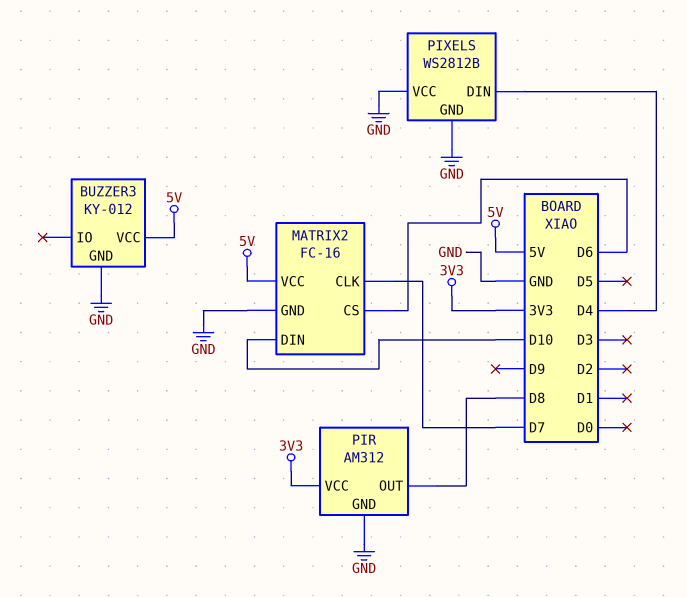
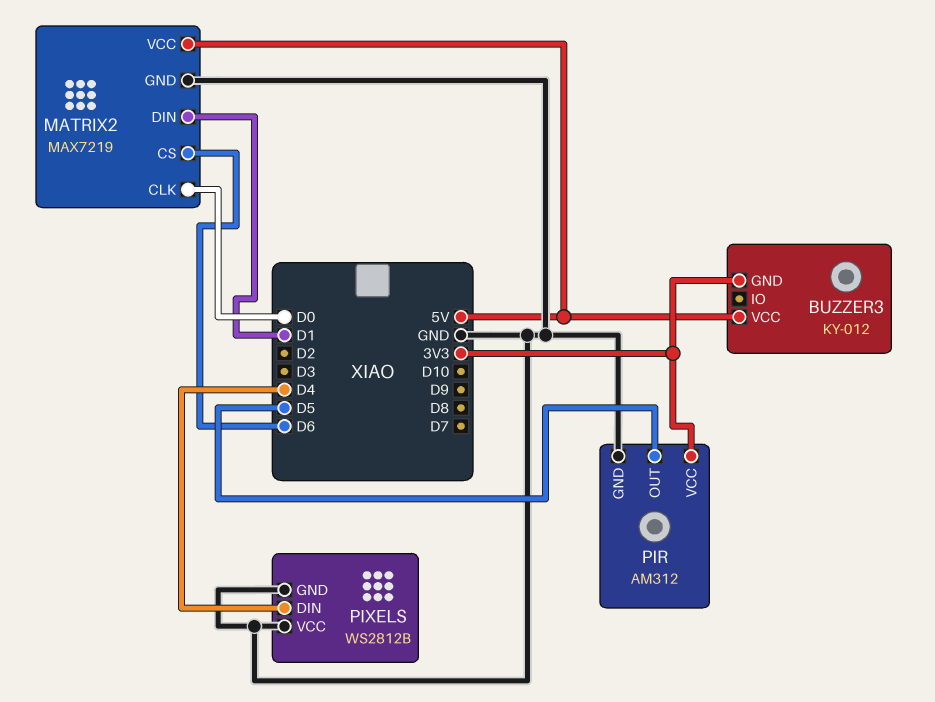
BUZZER3 pin GND: GND -> 3V3
MATRIX2: FC-16 -> MAX7219
MATRIX2 pin CLK: D7 -> D0
MATRIX2 pin DIN: D10 -> D1
PIR pin OUT: D8 -> D5

